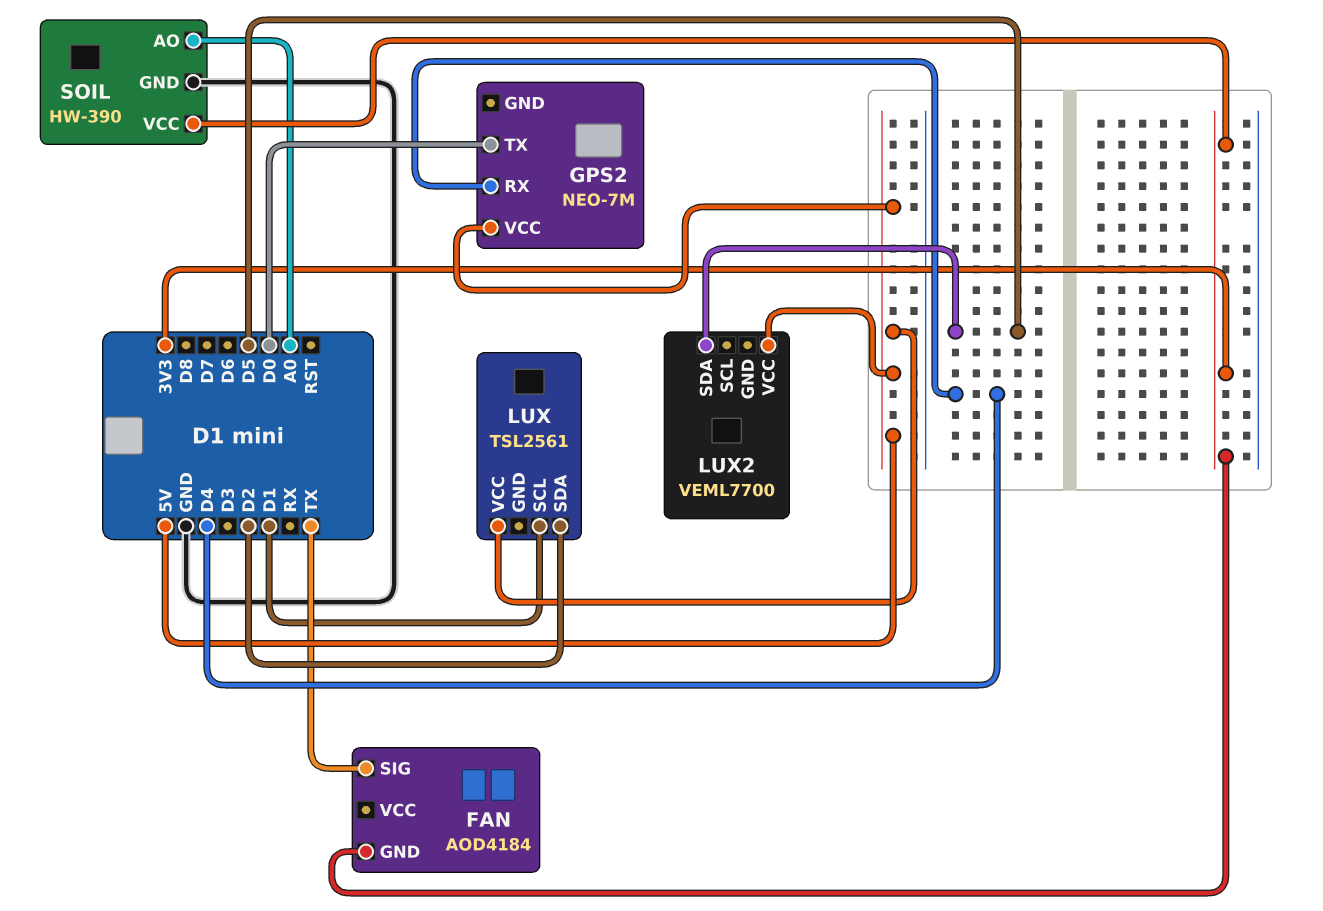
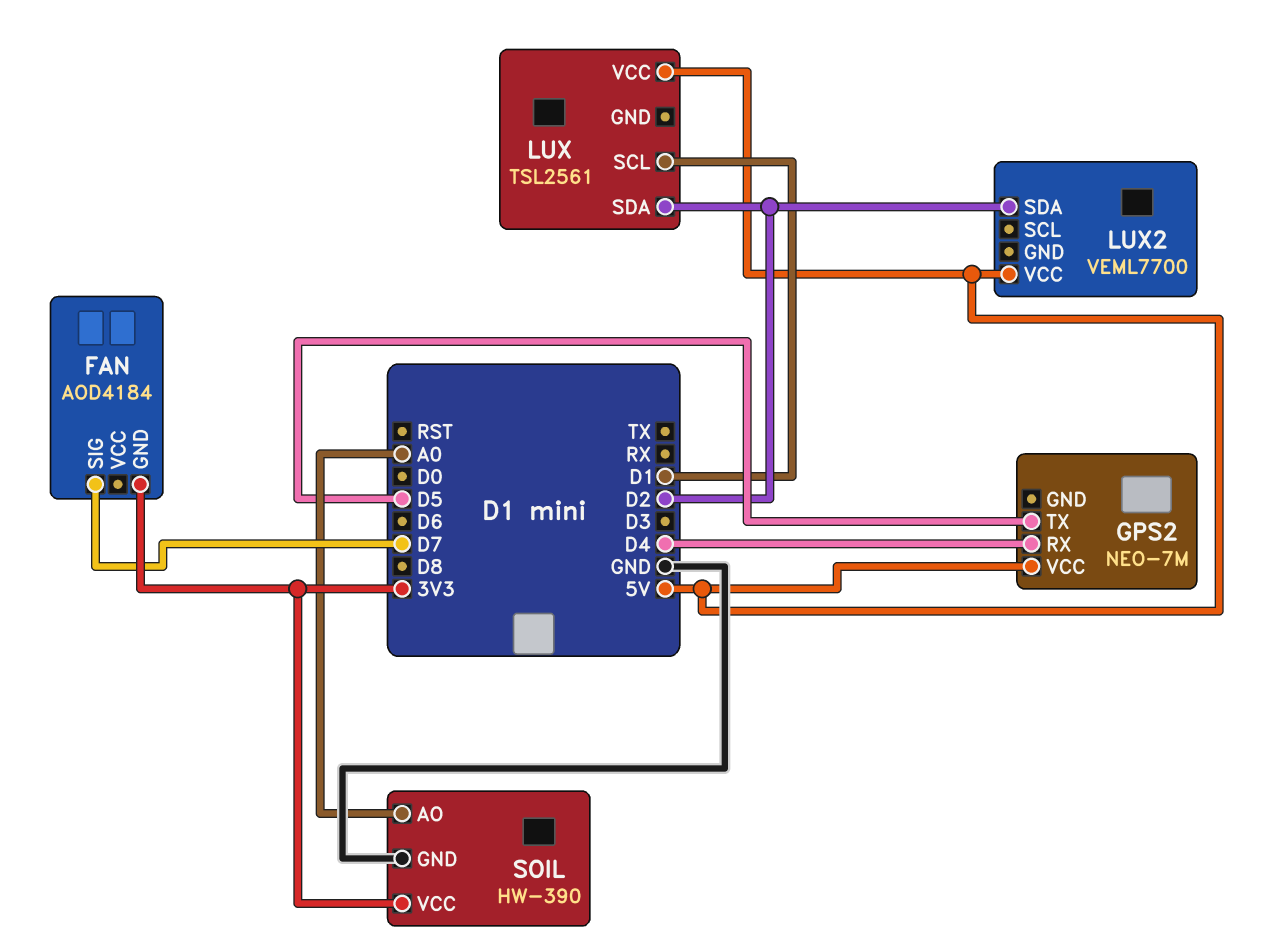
FAN pin SIG: TX -> D7
GPS2 pin TX: D0 -> D5
LUX2 pin SDA: D5 -> D2

